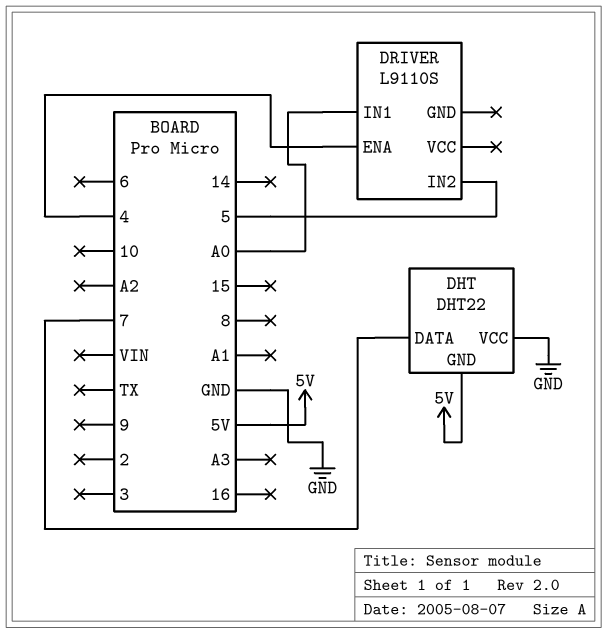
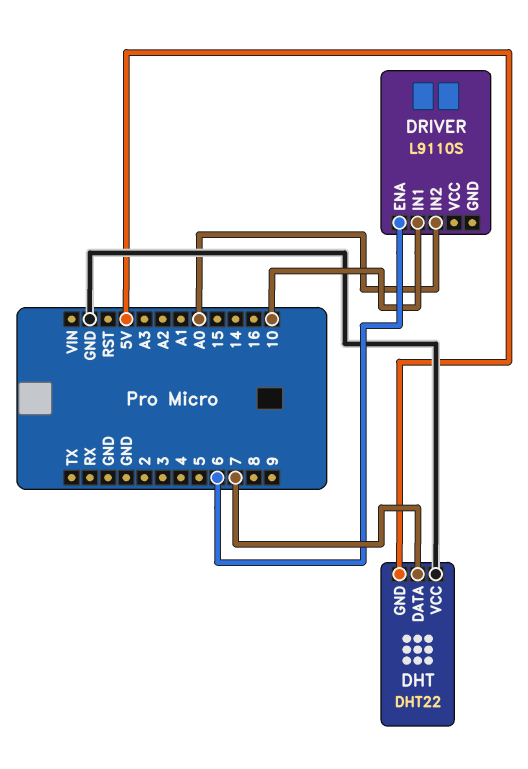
DRIVER pin ENA: 4 -> 6
DRIVER pin IN1: A0 -> 10
DRIVER pin IN2: 5 -> A0

